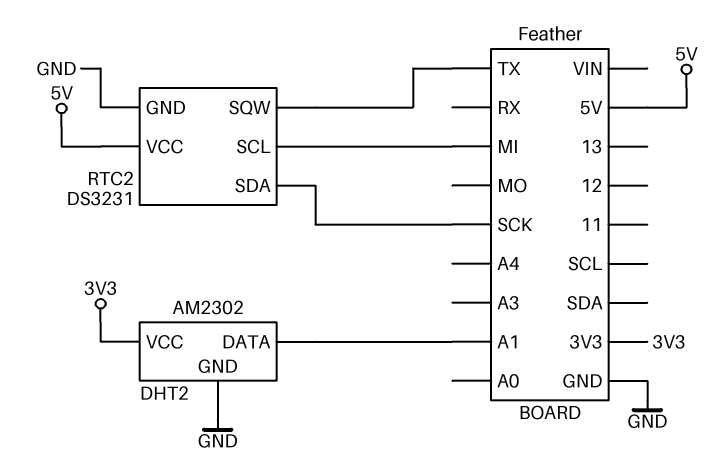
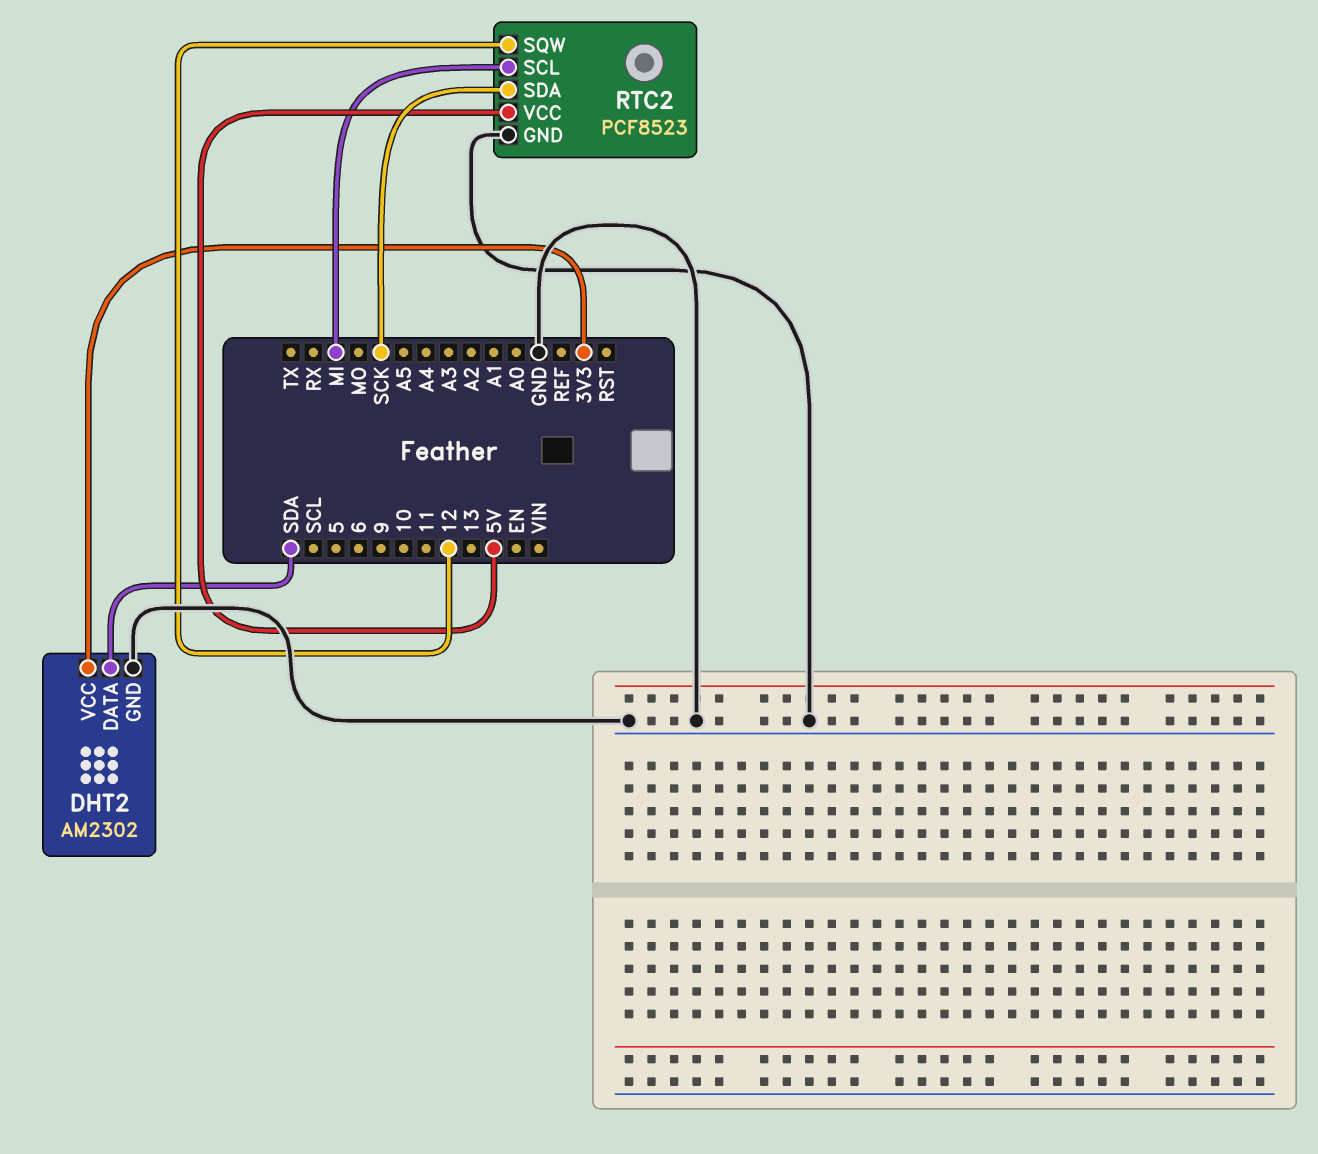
DHT2 pin DATA: A1 -> SDA
RTC2: DS3231 -> PCF8523
RTC2 pin SQW: TX -> 12

